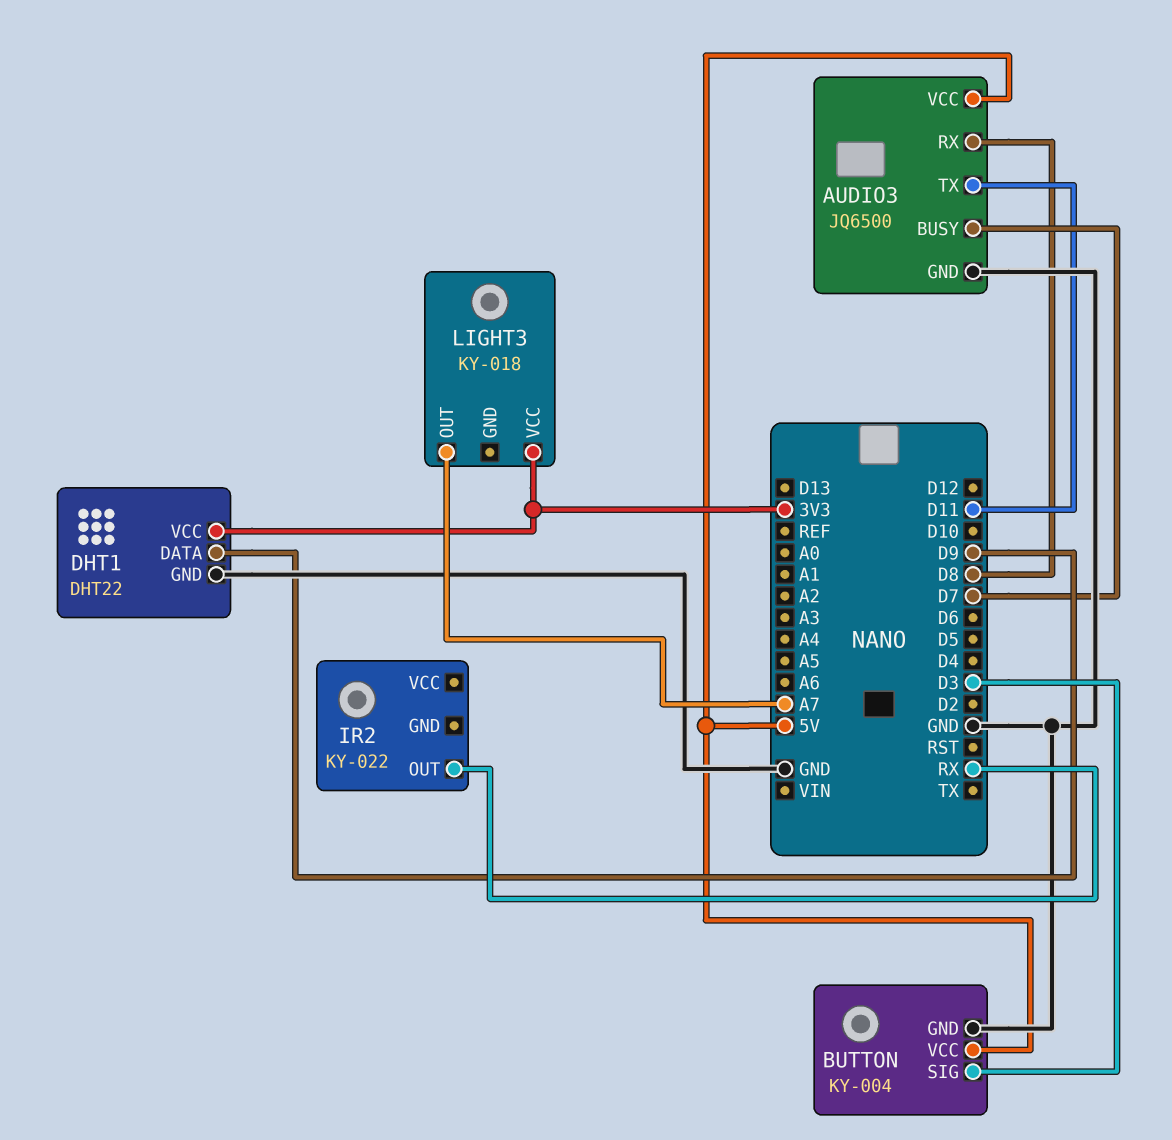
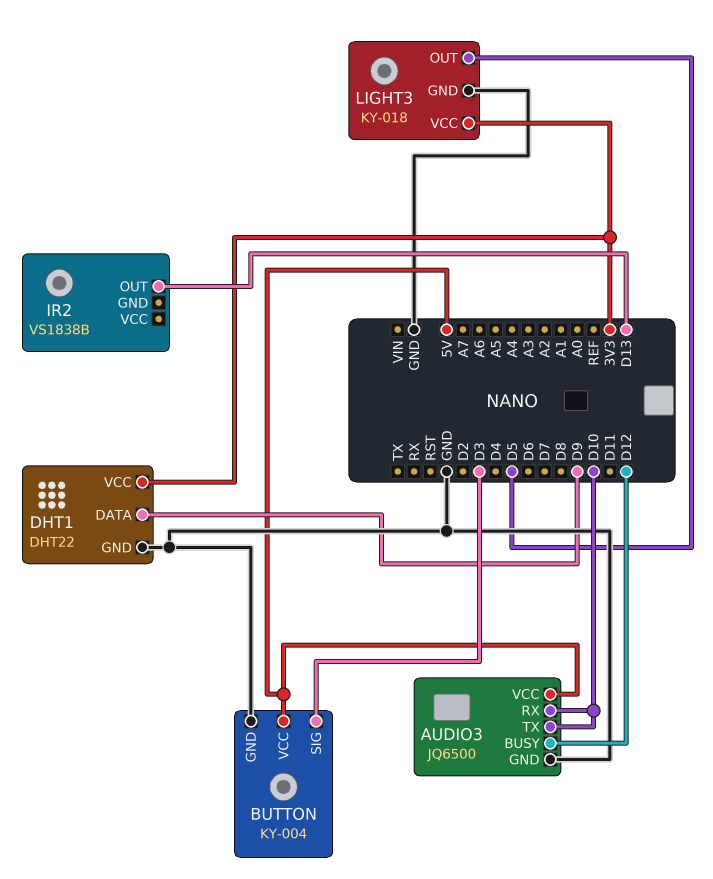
AUDIO3 pin BUSY: D7 -> D12
AUDIO3 pin RX: D8 -> D10
AUDIO3 pin TX: D11 -> D10
IR2: KY-022 -> VS1838B
IR2 pin OUT: RX -> D13
LIGHT3 pin GND: none -> GND
LIGHT3 pin OUT: A7 -> D5

